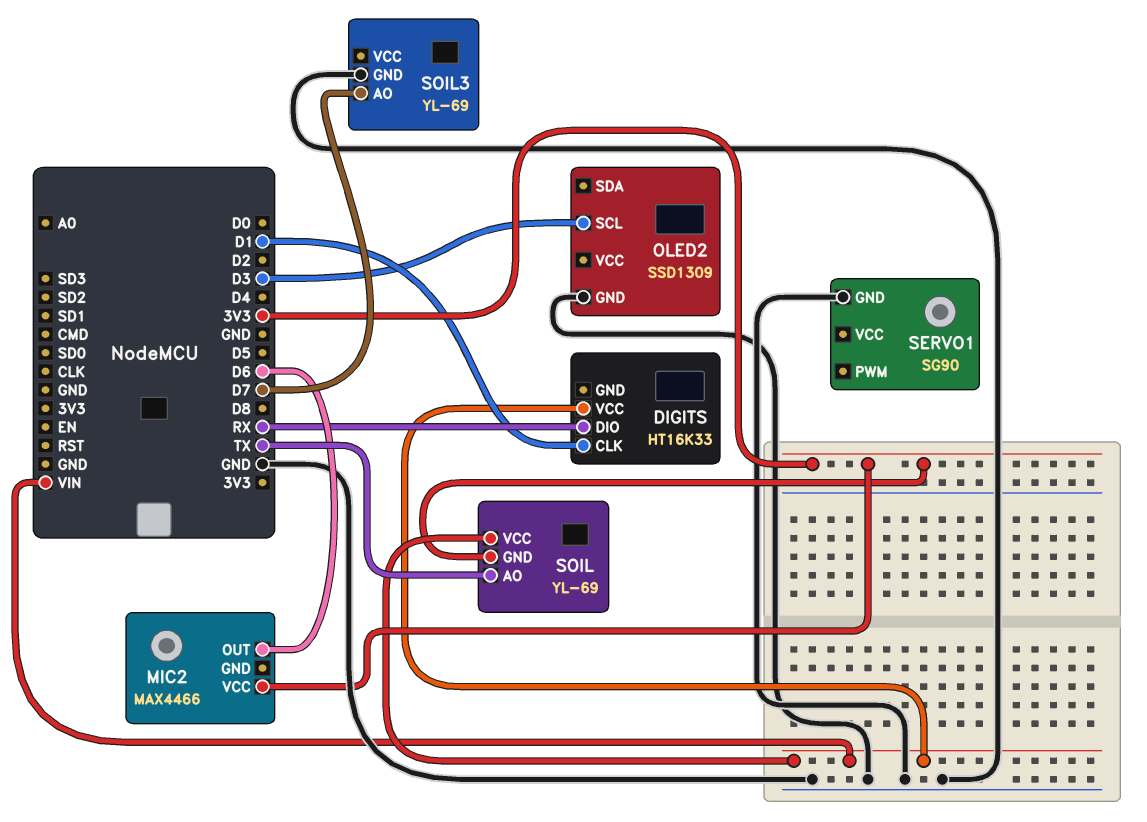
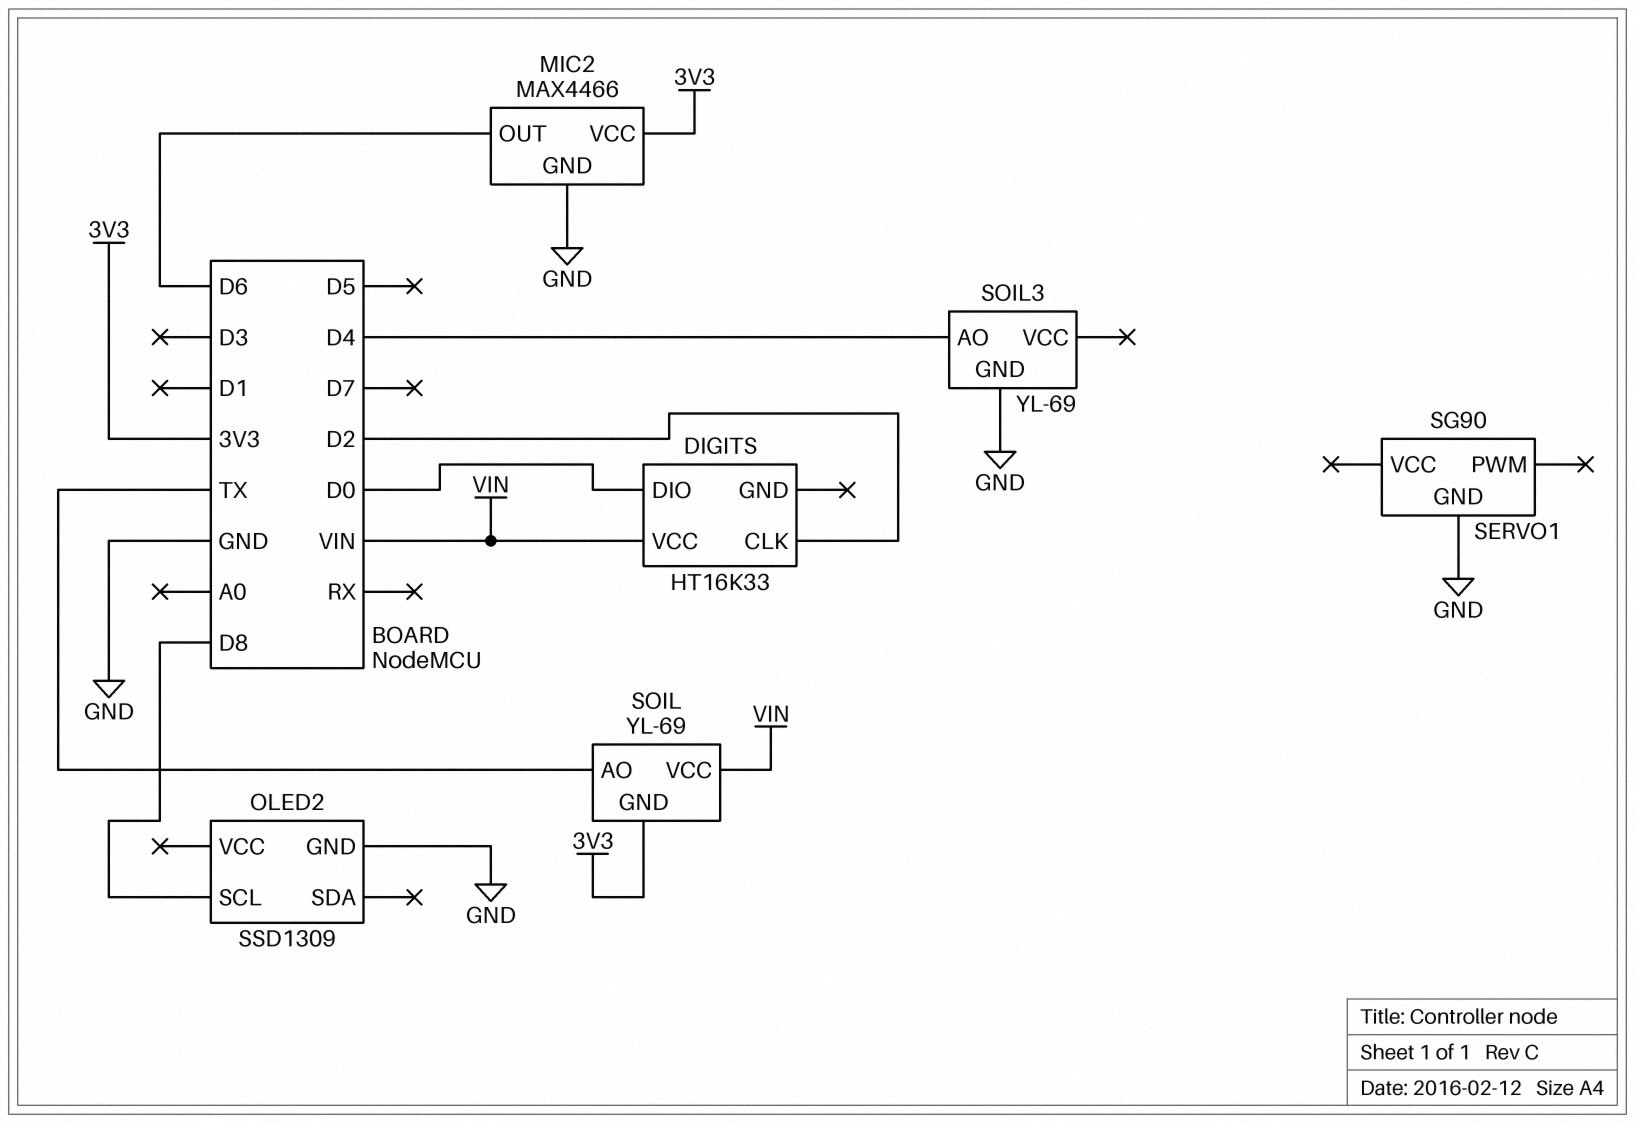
DIGITS pin CLK: D1 -> D2
DIGITS pin DIO: RX -> D0
MIC2 pin GND: none -> GND
OLED2 pin SCL: D3 -> D8
SOIL3 pin AO: D7 -> D4

